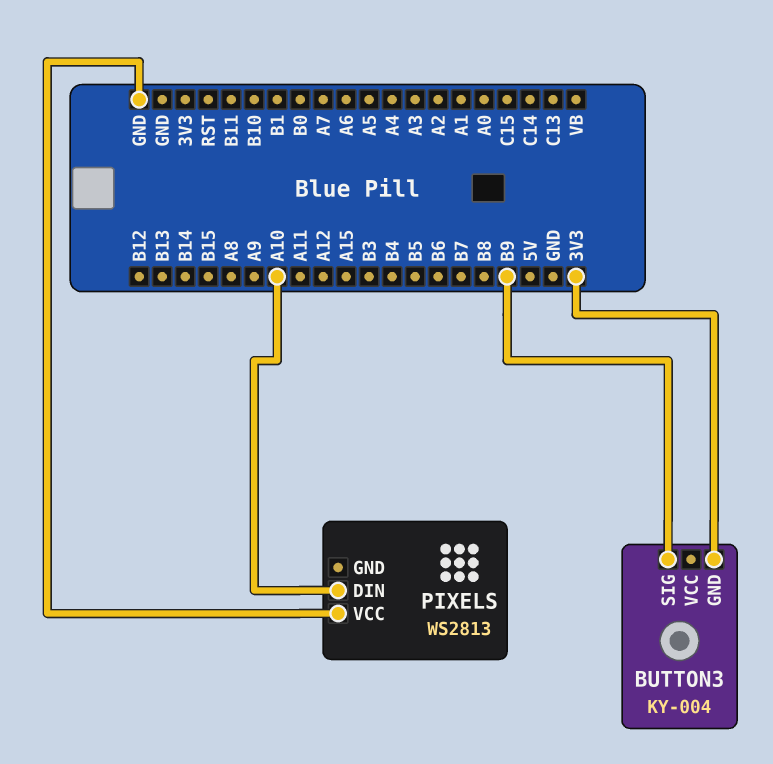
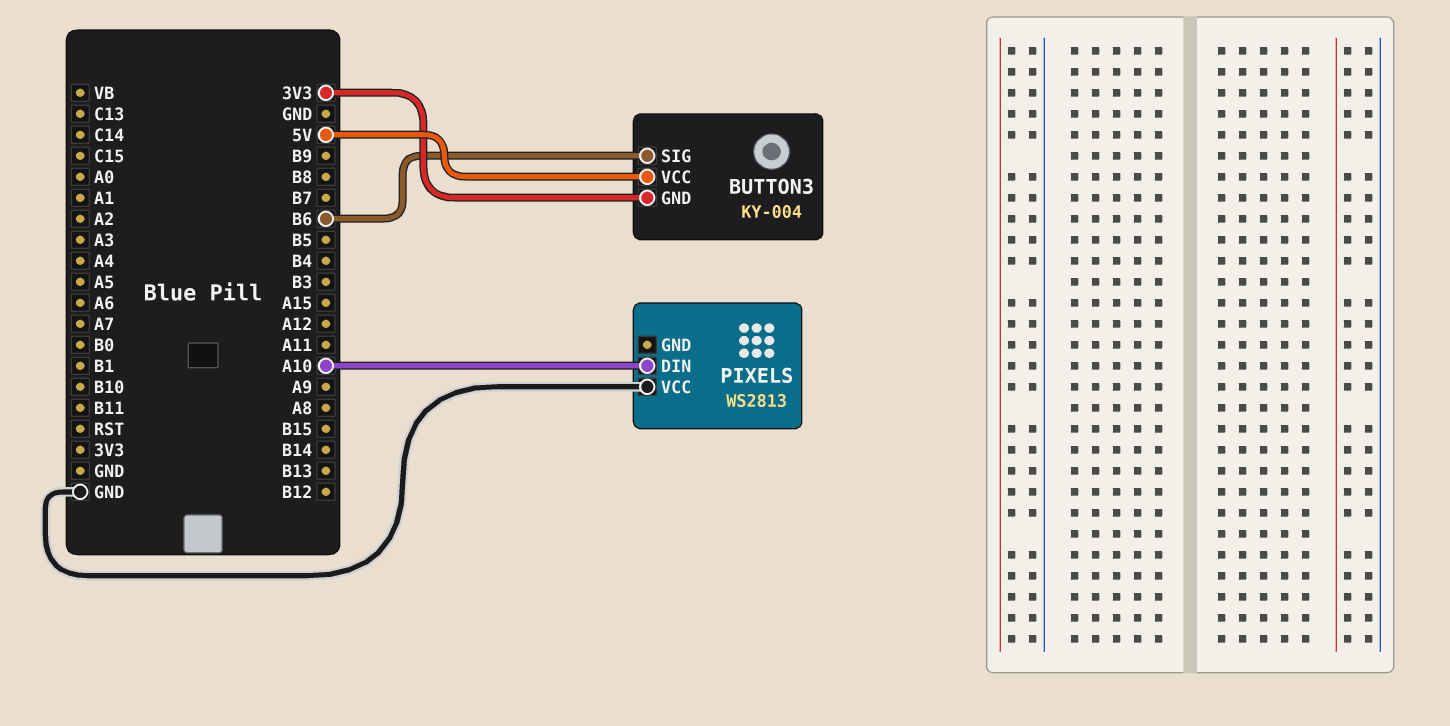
BUTTON3 pin SIG: B9 -> B6
BUTTON3 pin VCC: none -> 5V

